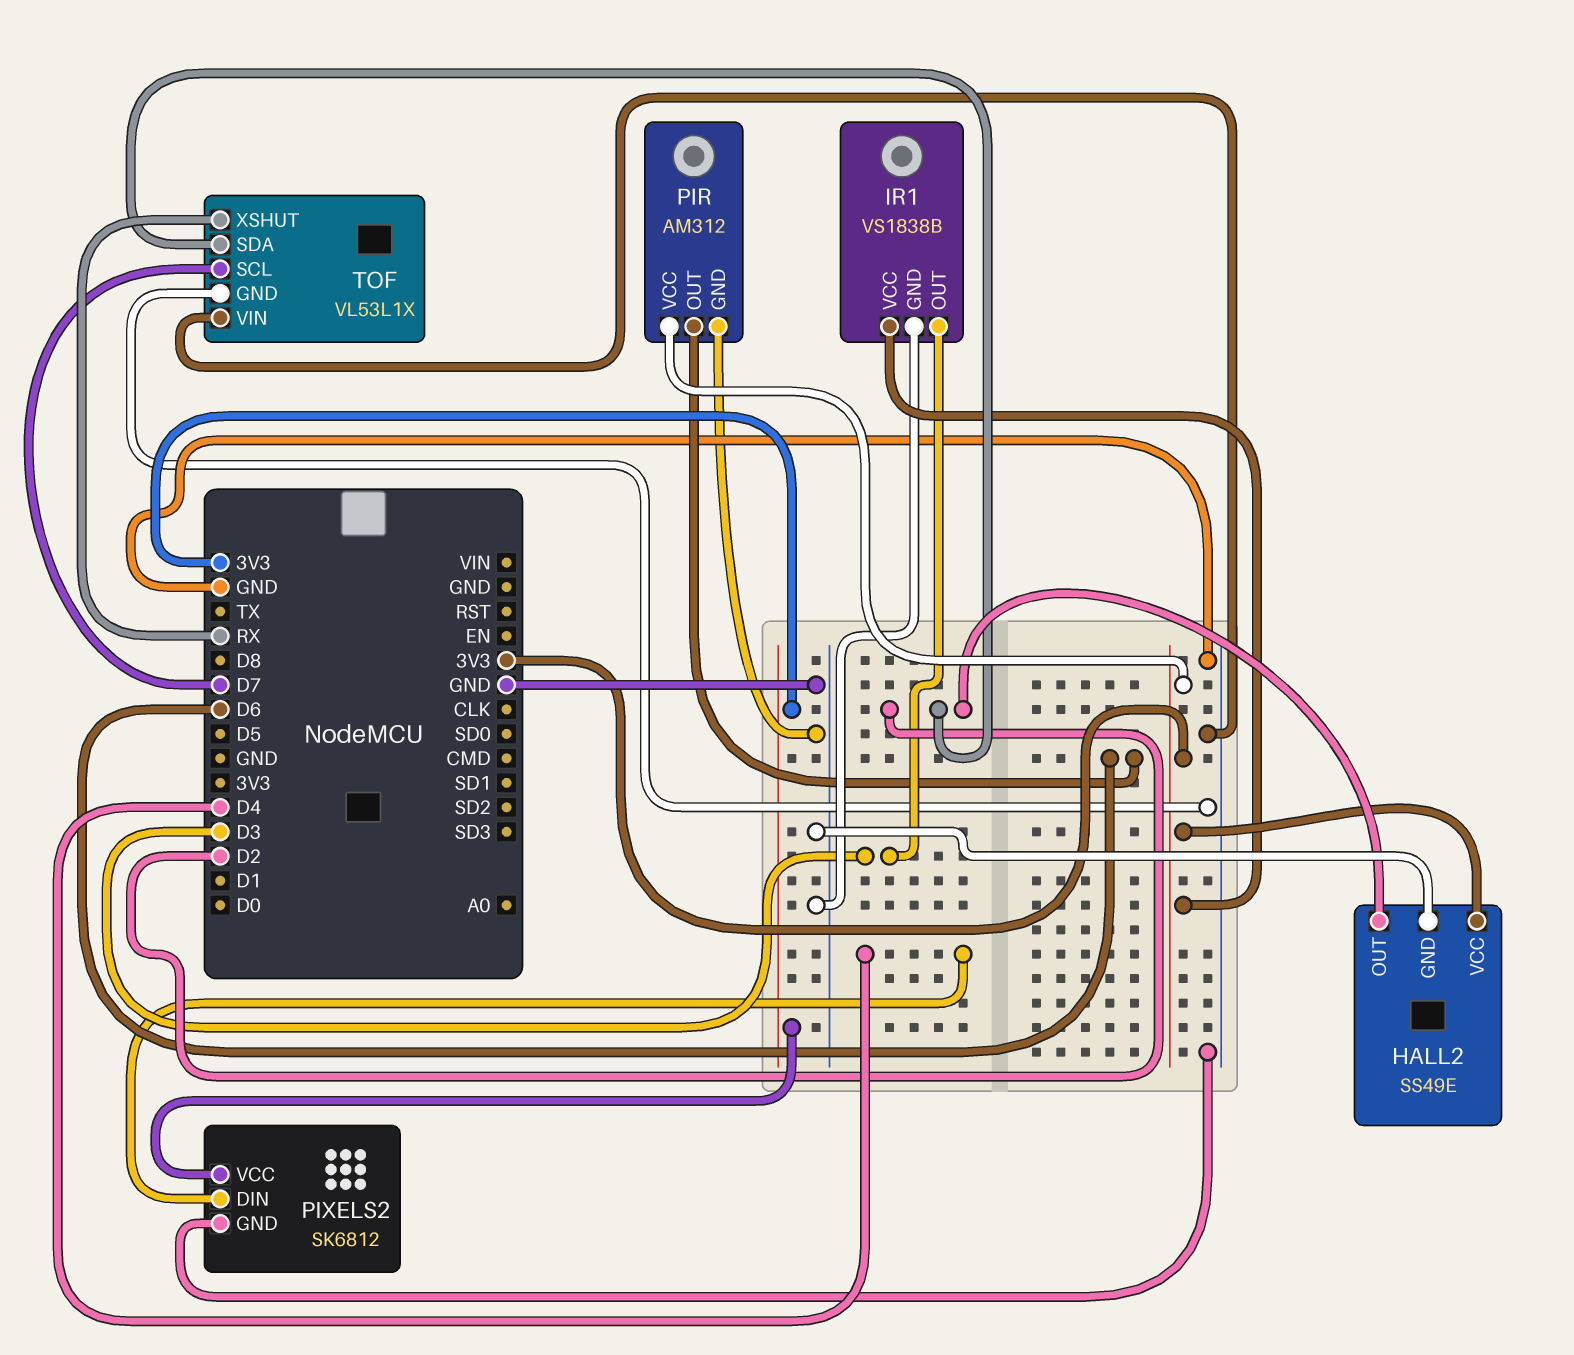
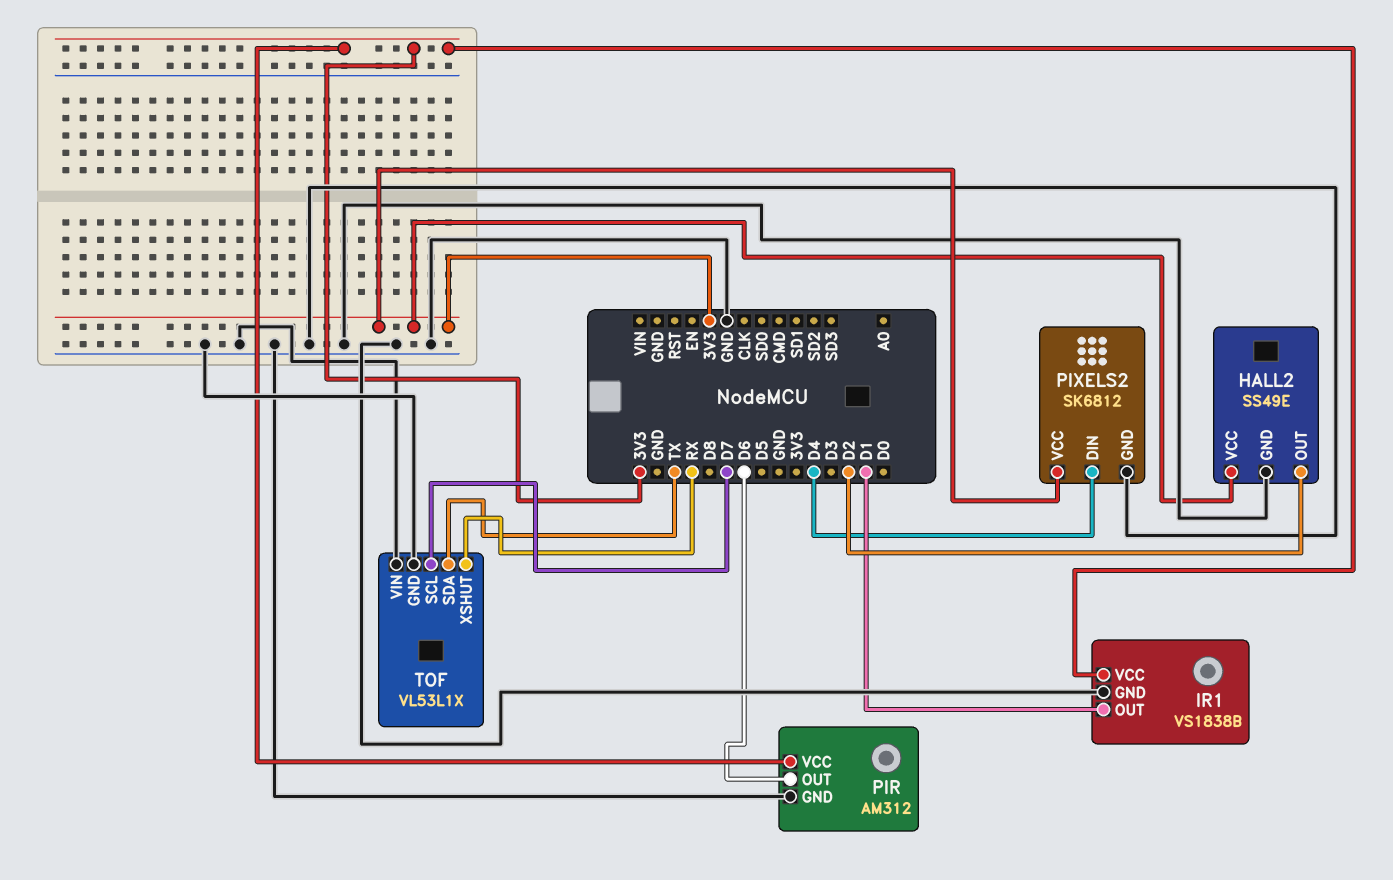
IR1 pin OUT: D3 -> D1
TOF pin SDA: D2 -> TX

